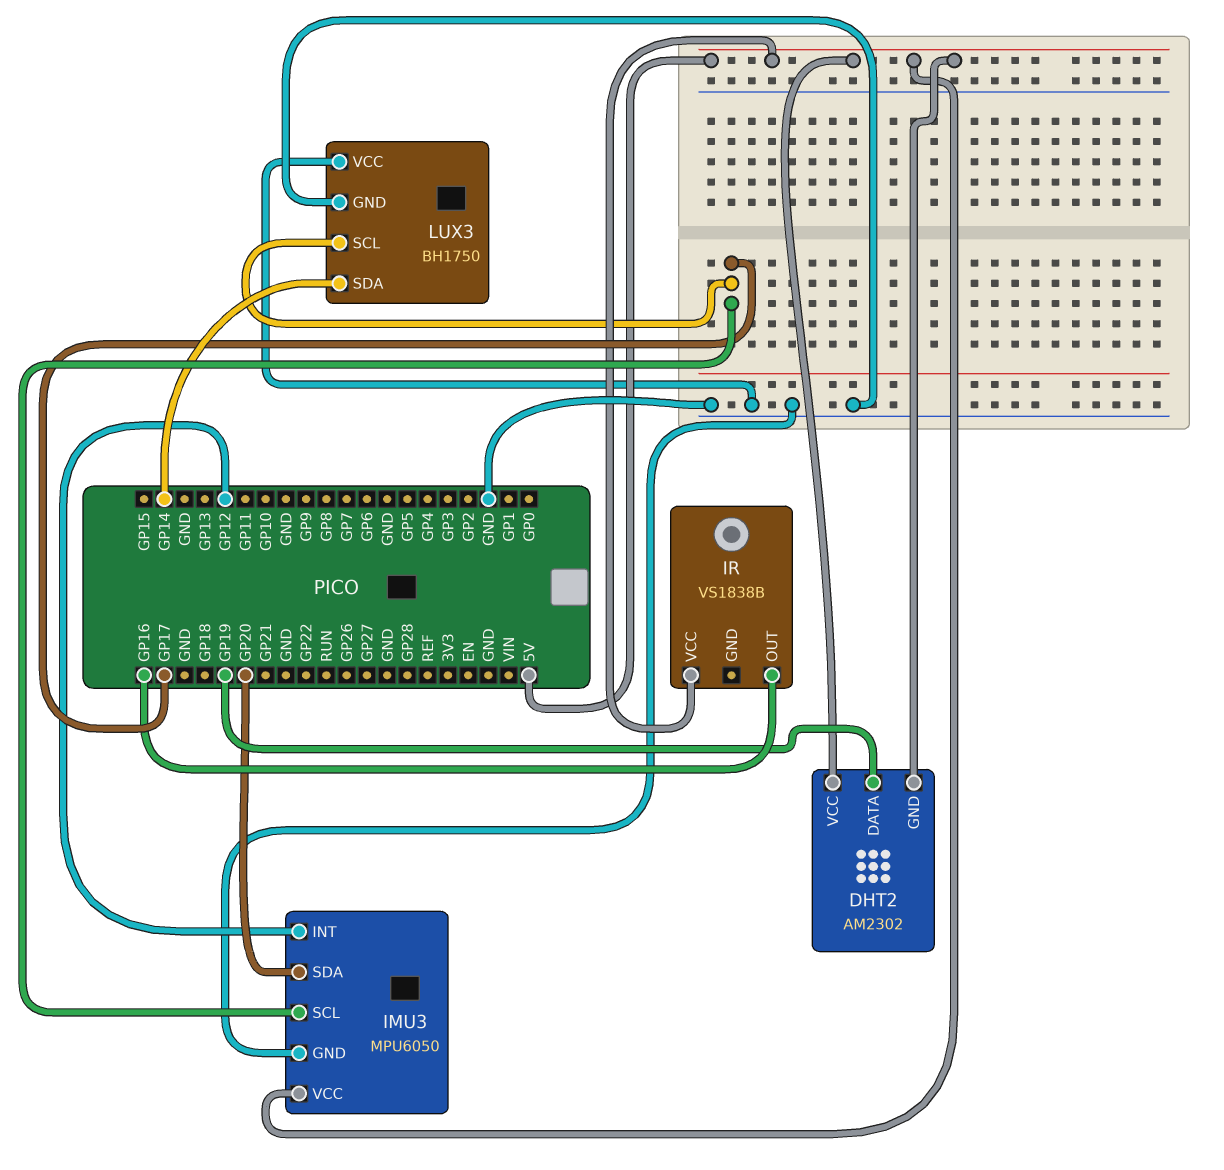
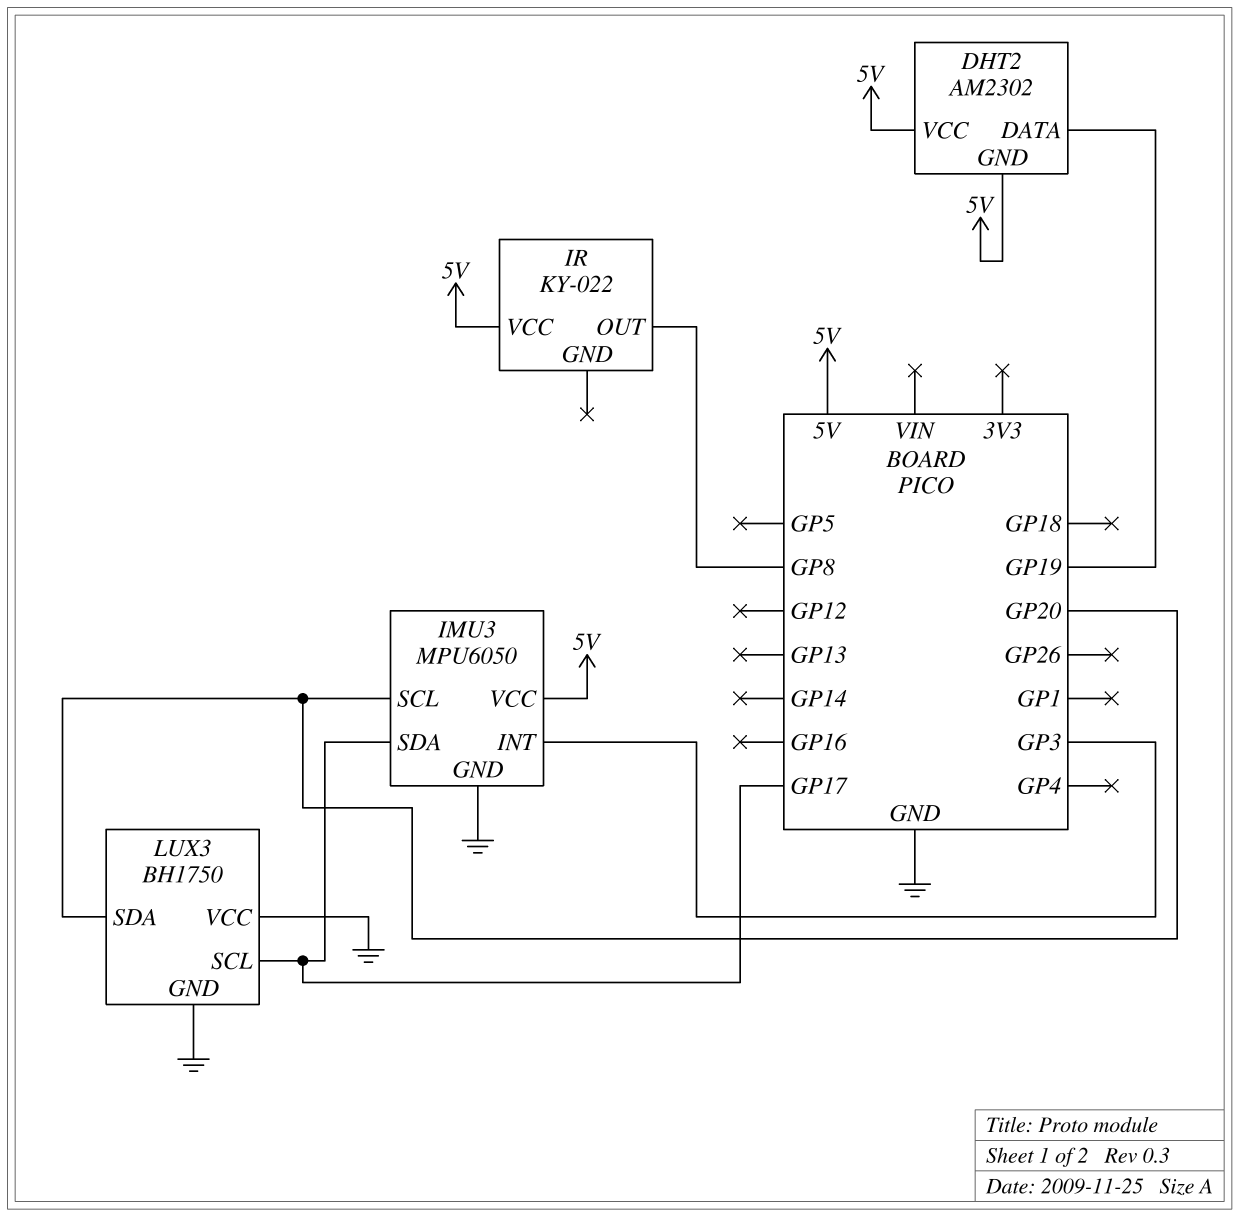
IMU3 pin INT: GP12 -> GP3
IMU3 pin SCL: GP17 -> GP20
IMU3 pin SDA: GP20 -> GP17
IR: VS1838B -> KY-022
IR pin OUT: GP16 -> GP8
LUX3 pin SDA: GP14 -> GP20

